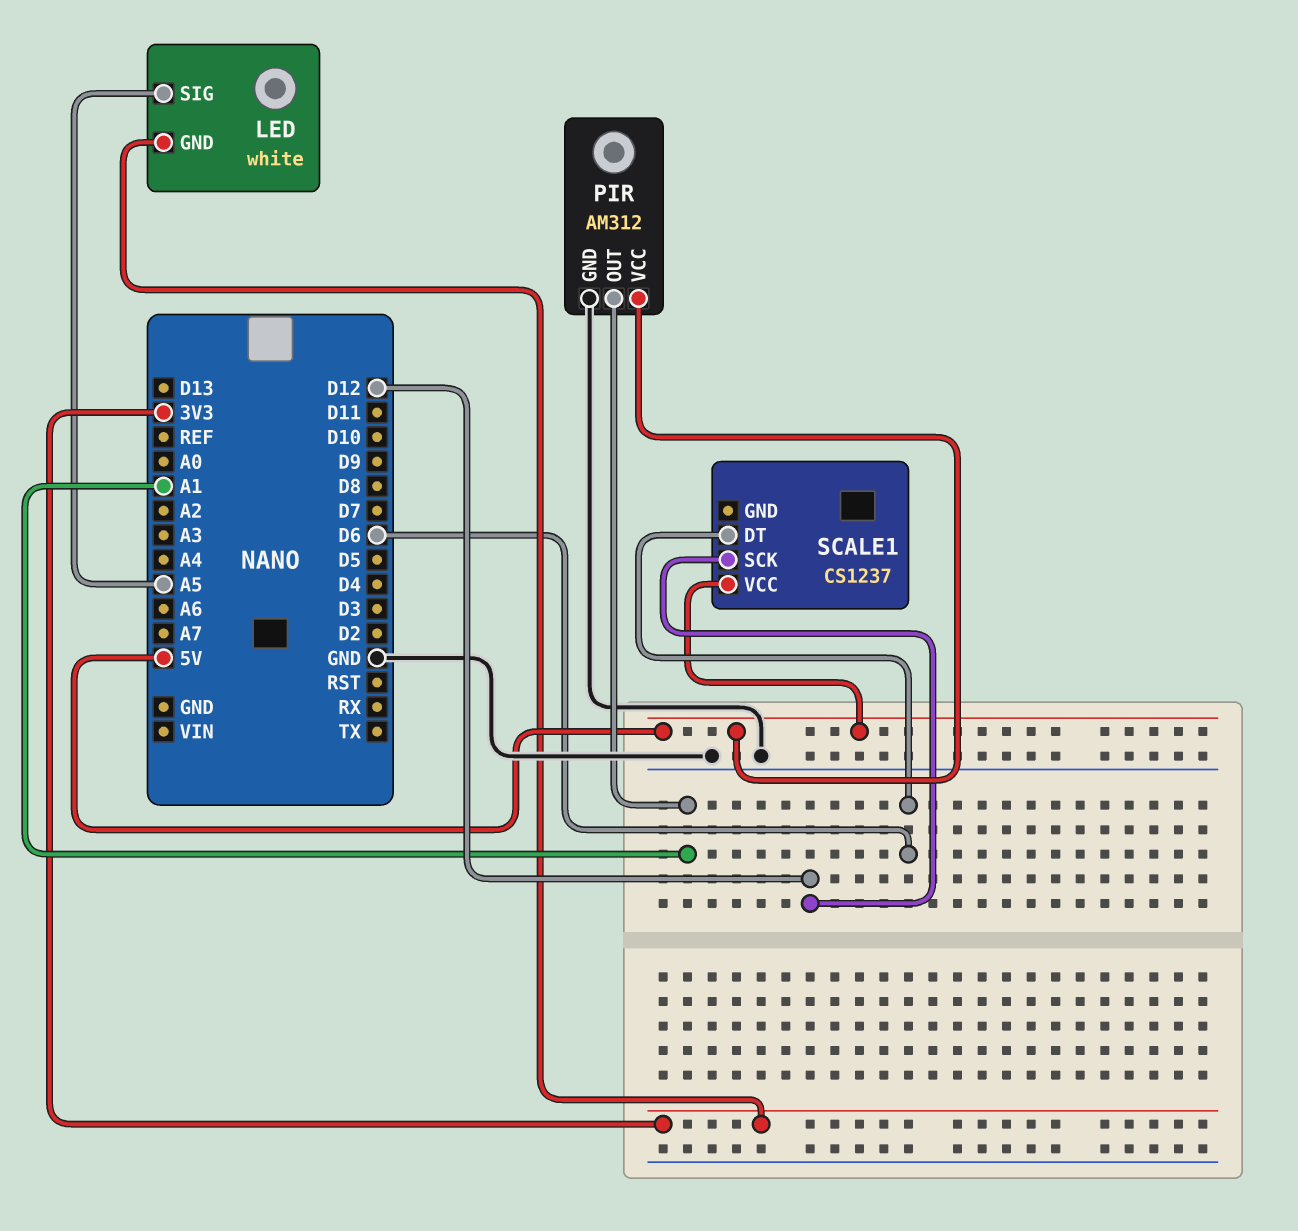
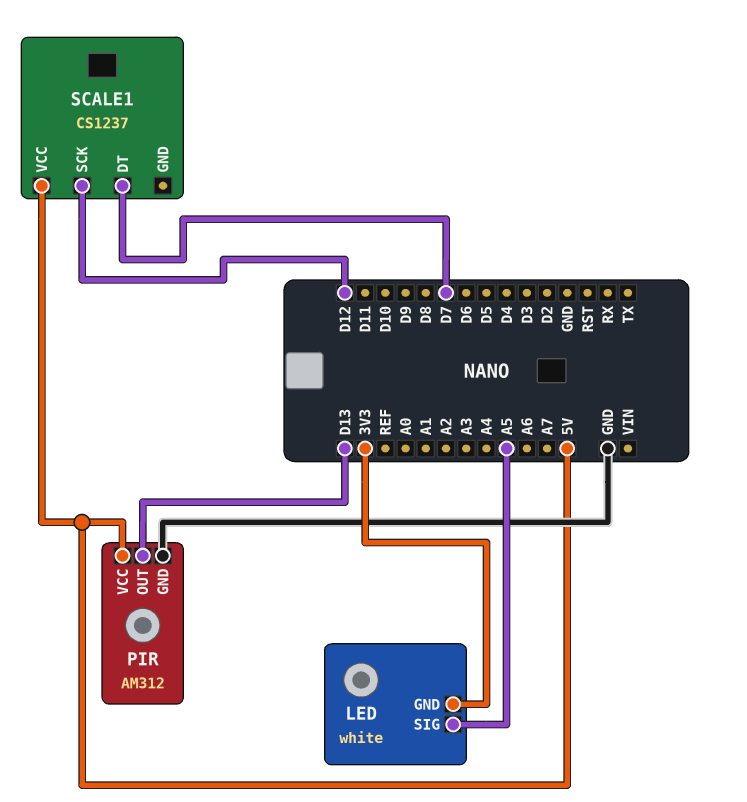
PIR pin OUT: A1 -> D13
SCALE1 pin DT: D6 -> D7

